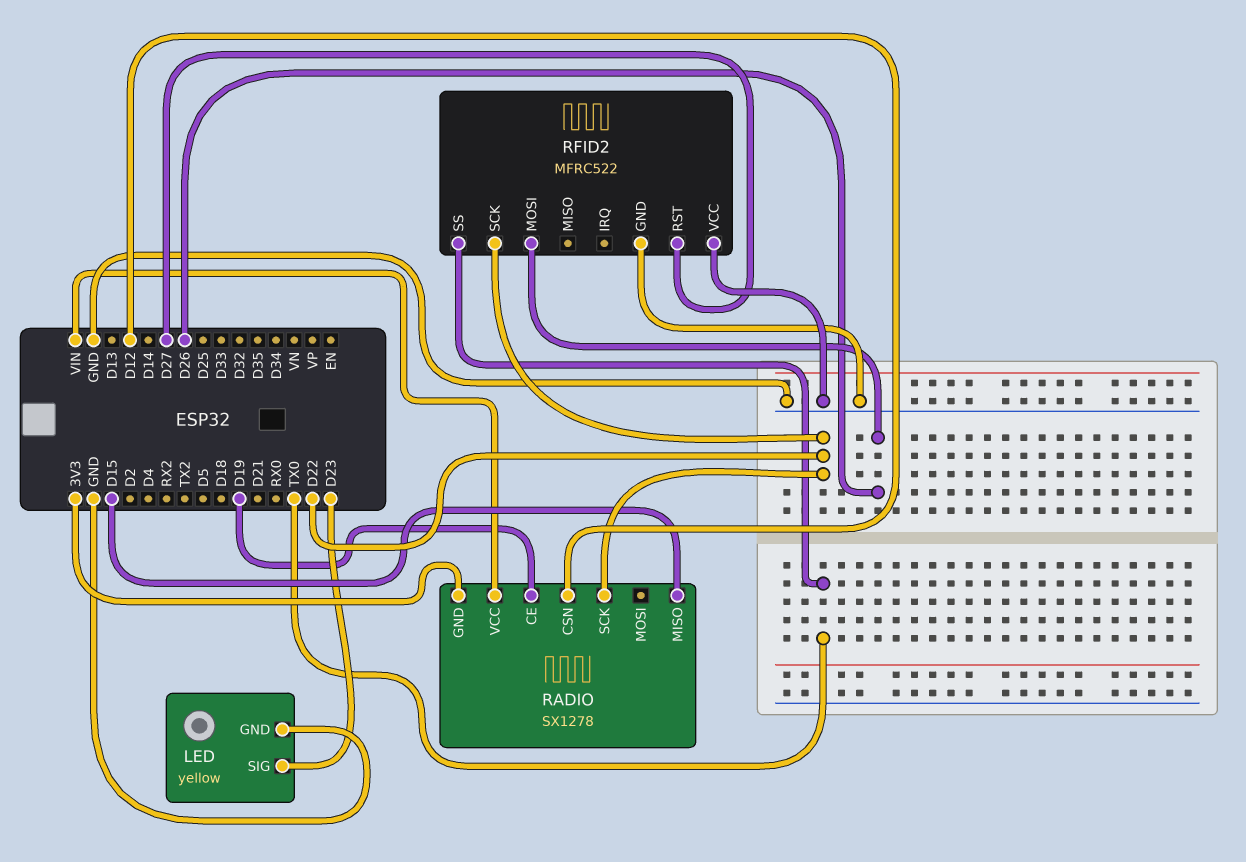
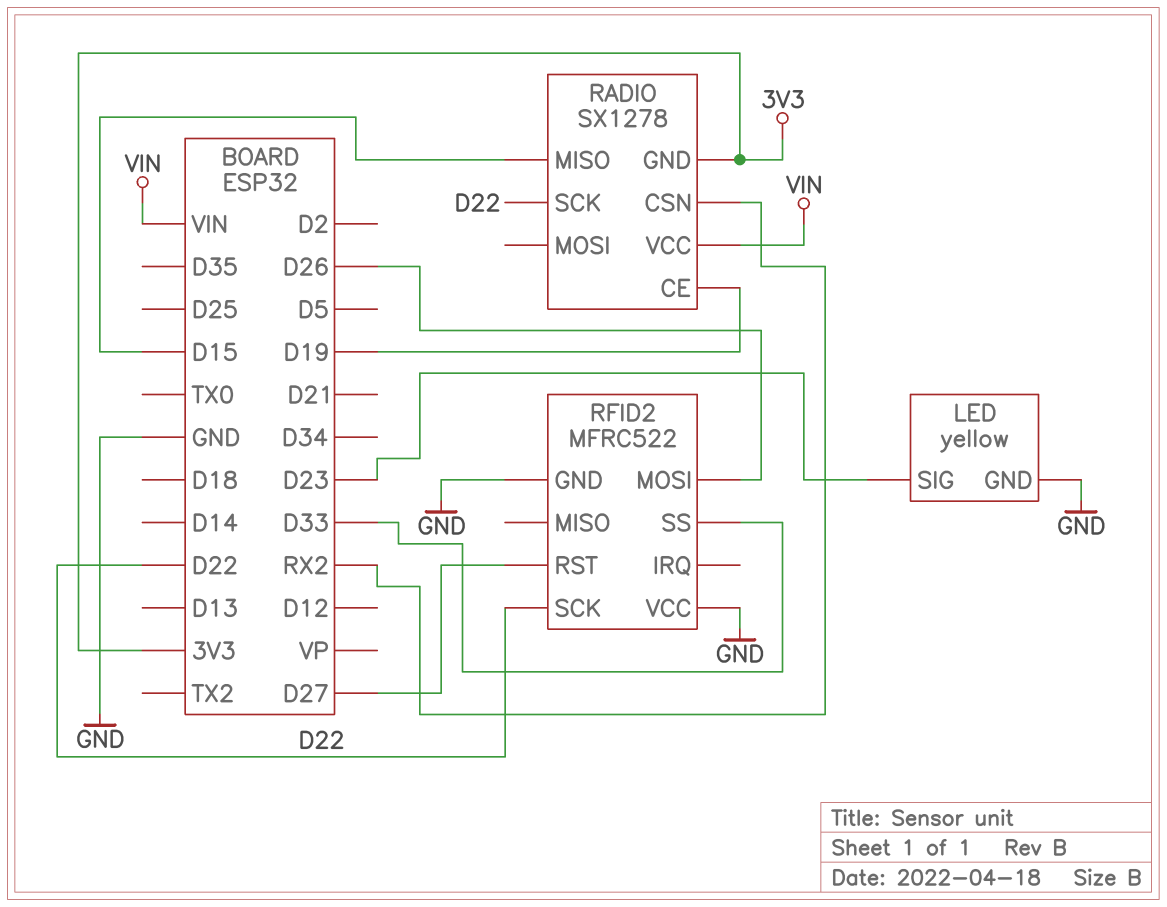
RADIO pin CSN: D12 -> RX2
RFID2 pin SS: TX0 -> D33

